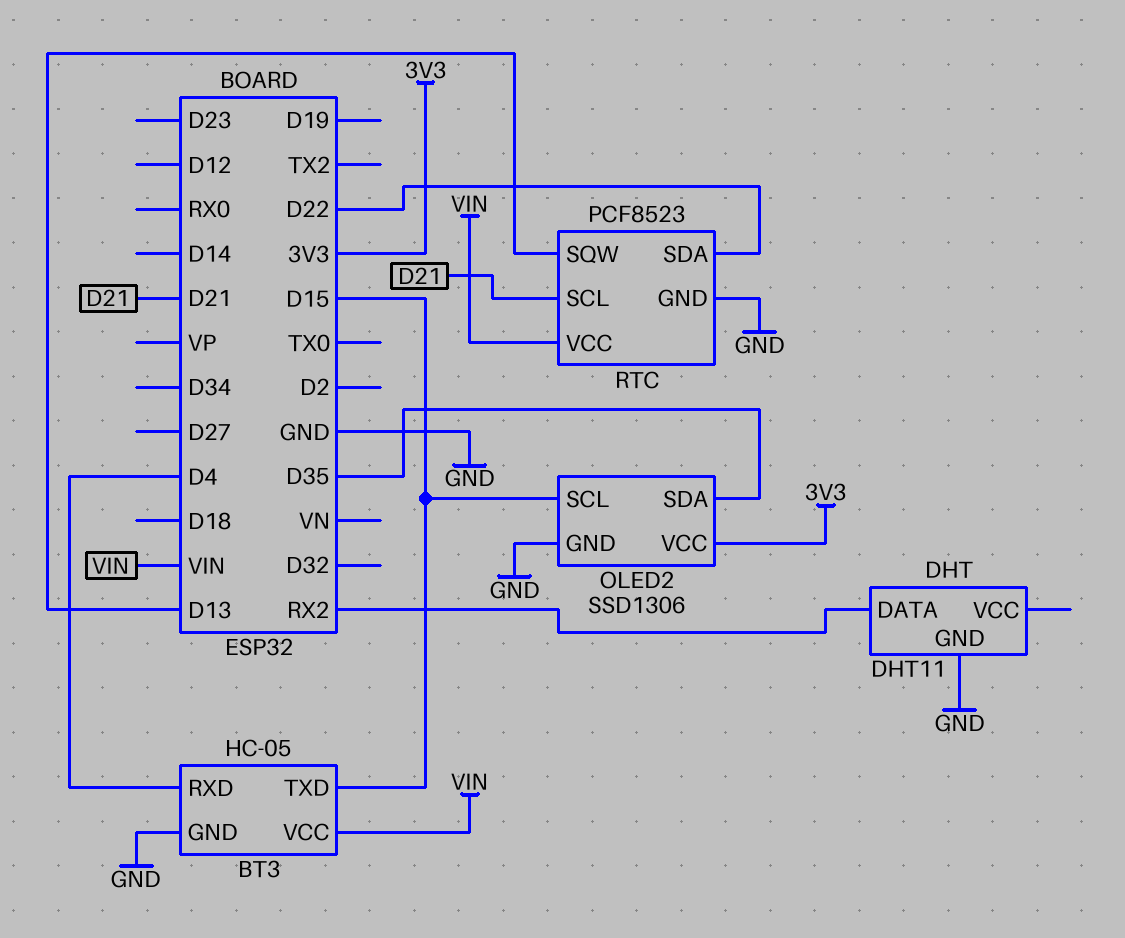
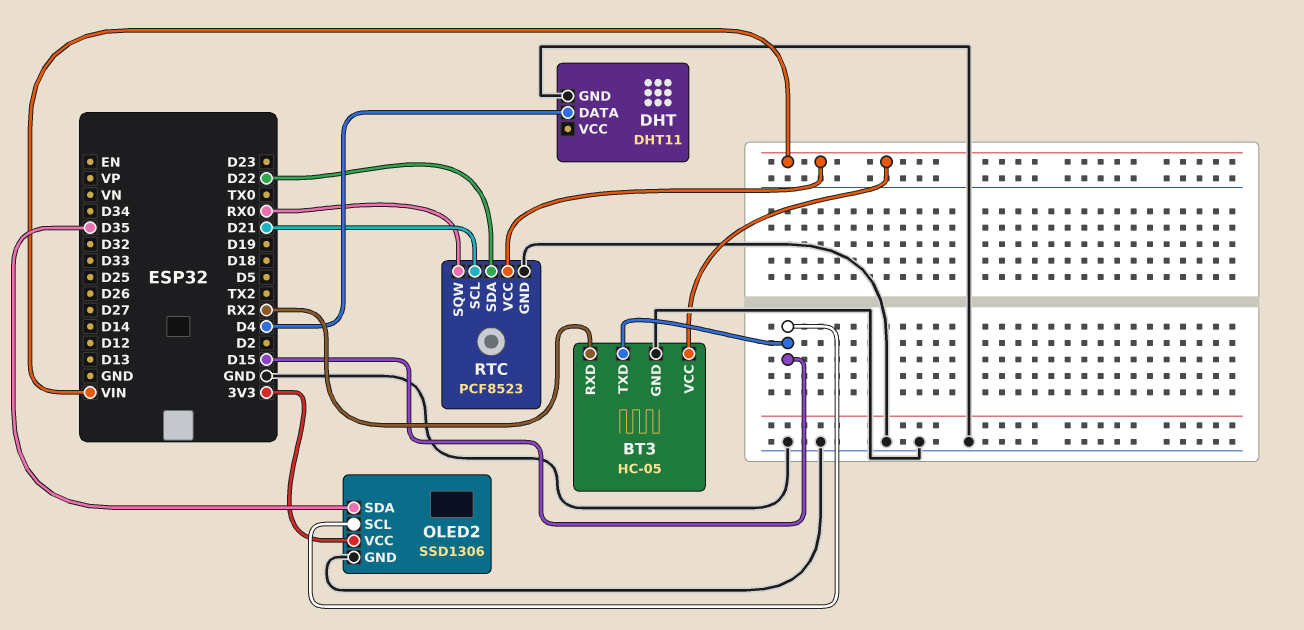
BT3 pin RXD: D4 -> RX2
DHT pin DATA: RX2 -> D4
RTC pin SQW: D13 -> RX0

